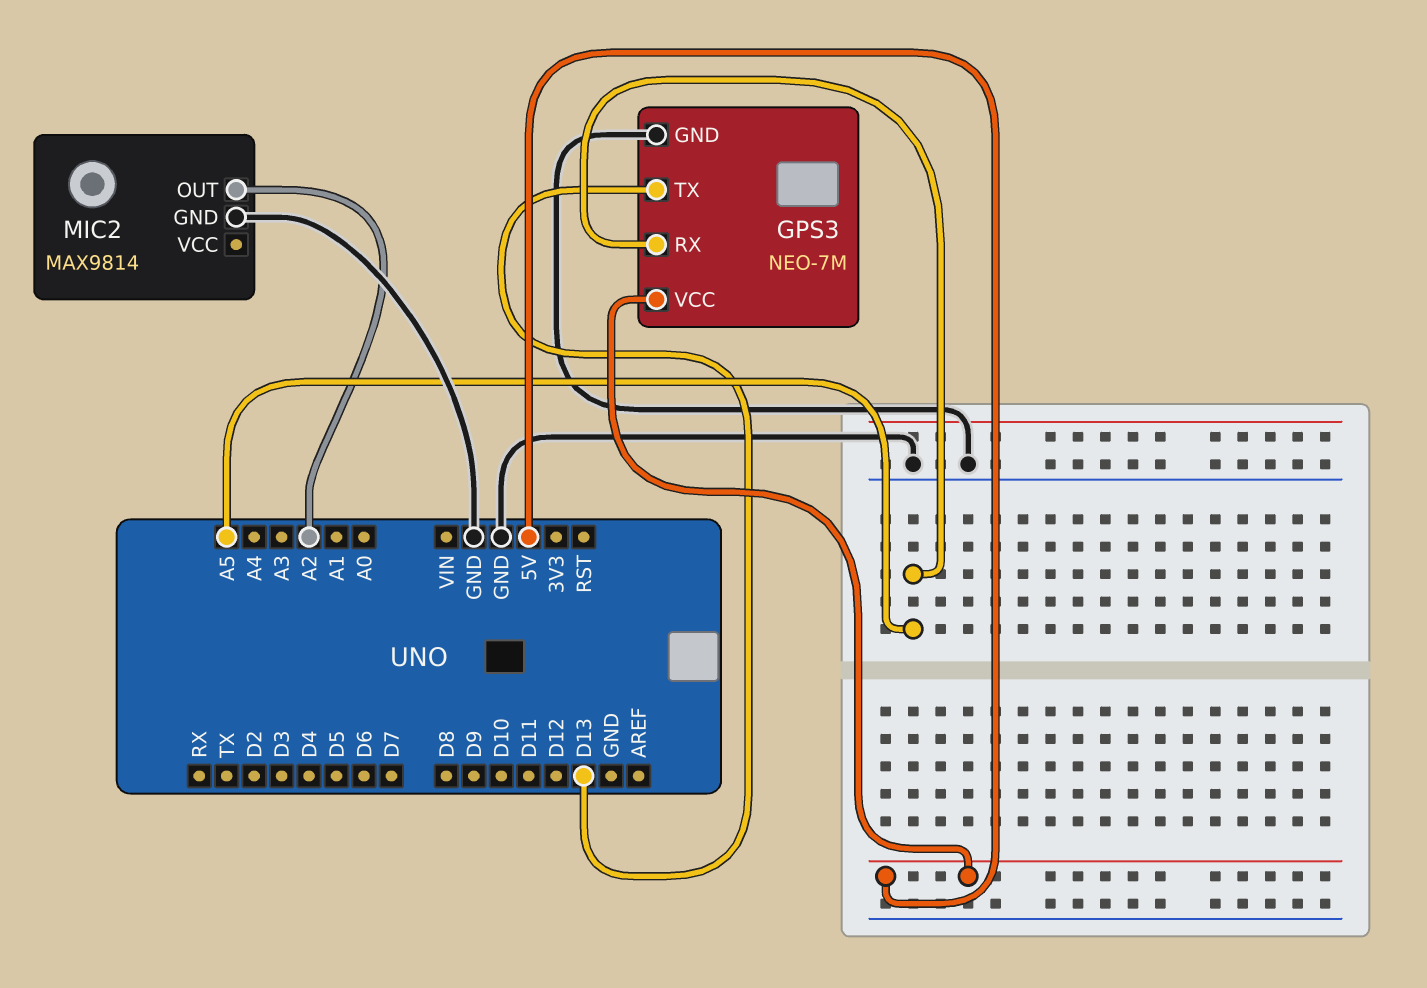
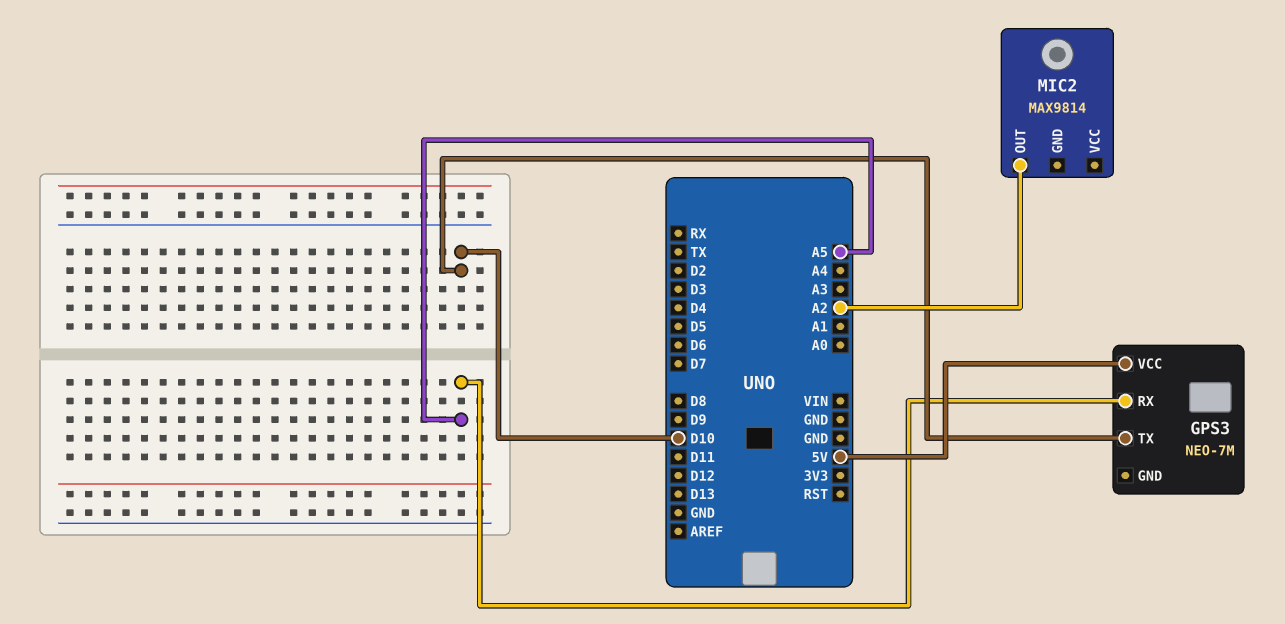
GPS3 pin GND: GND -> none
GPS3 pin TX: D13 -> D10
MIC2 pin GND: GND -> none

